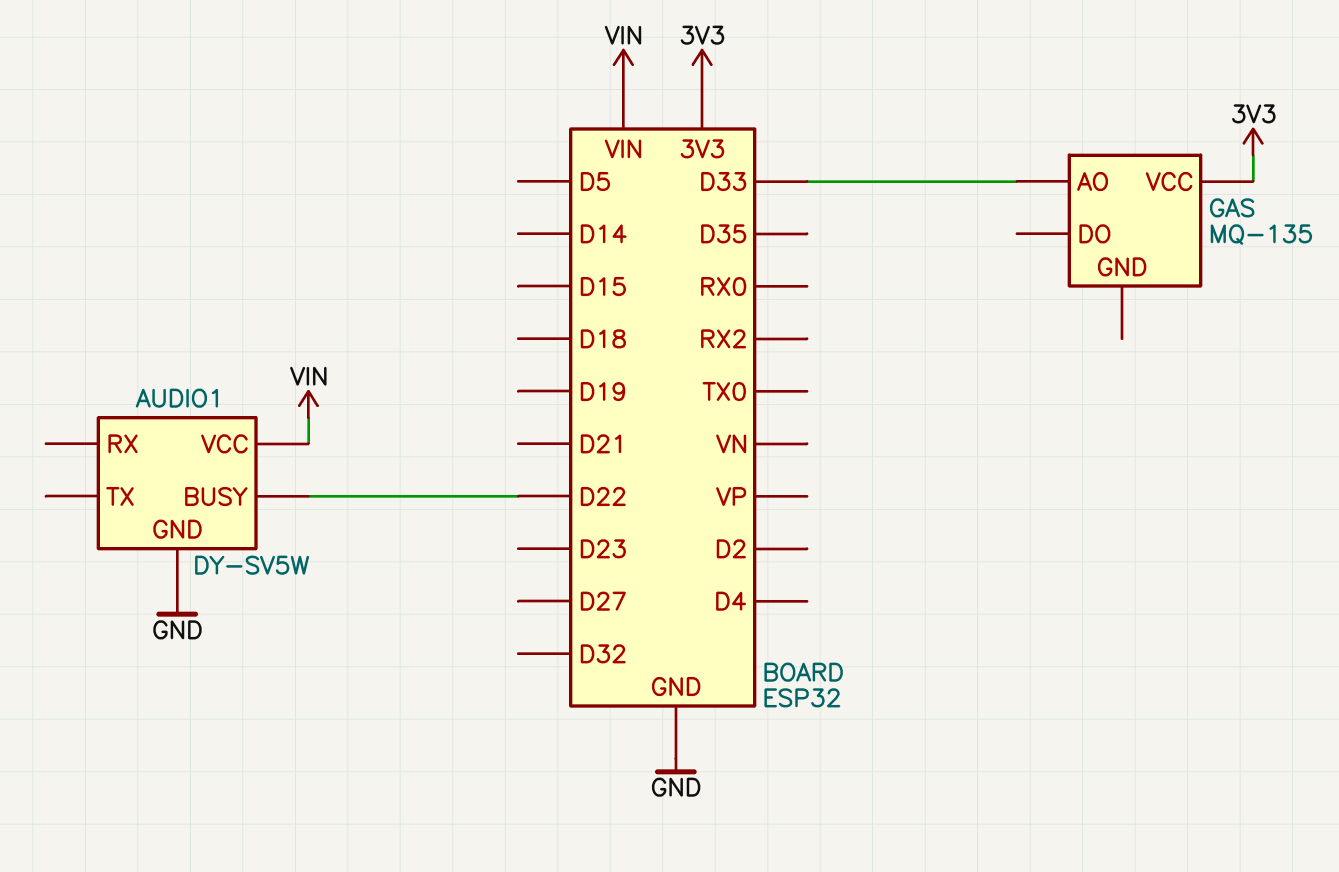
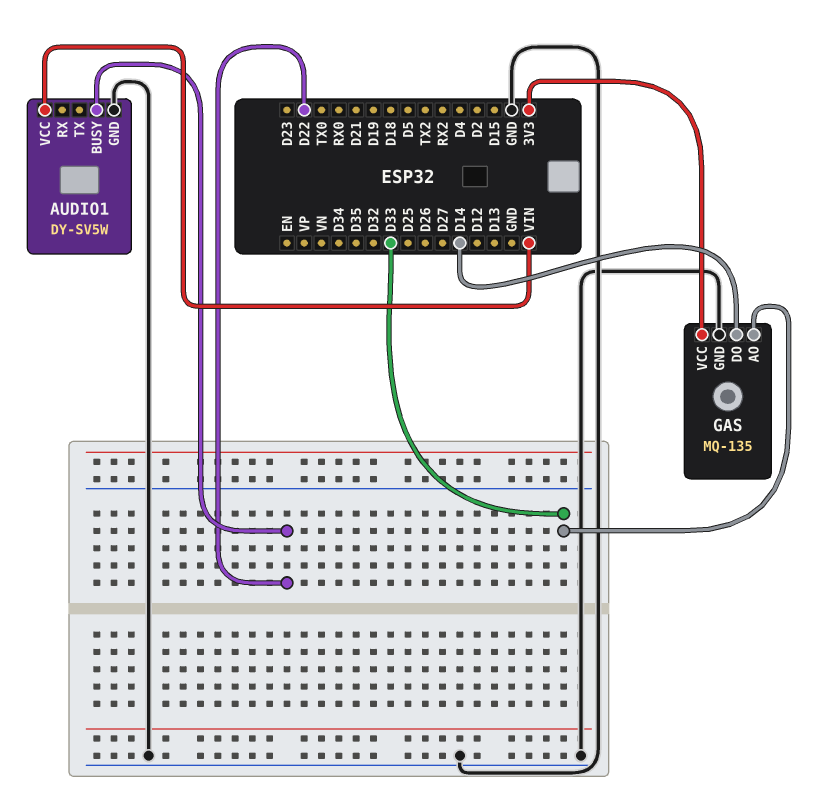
GAS pin DO: none -> D14
GAS pin GND: none -> GND

